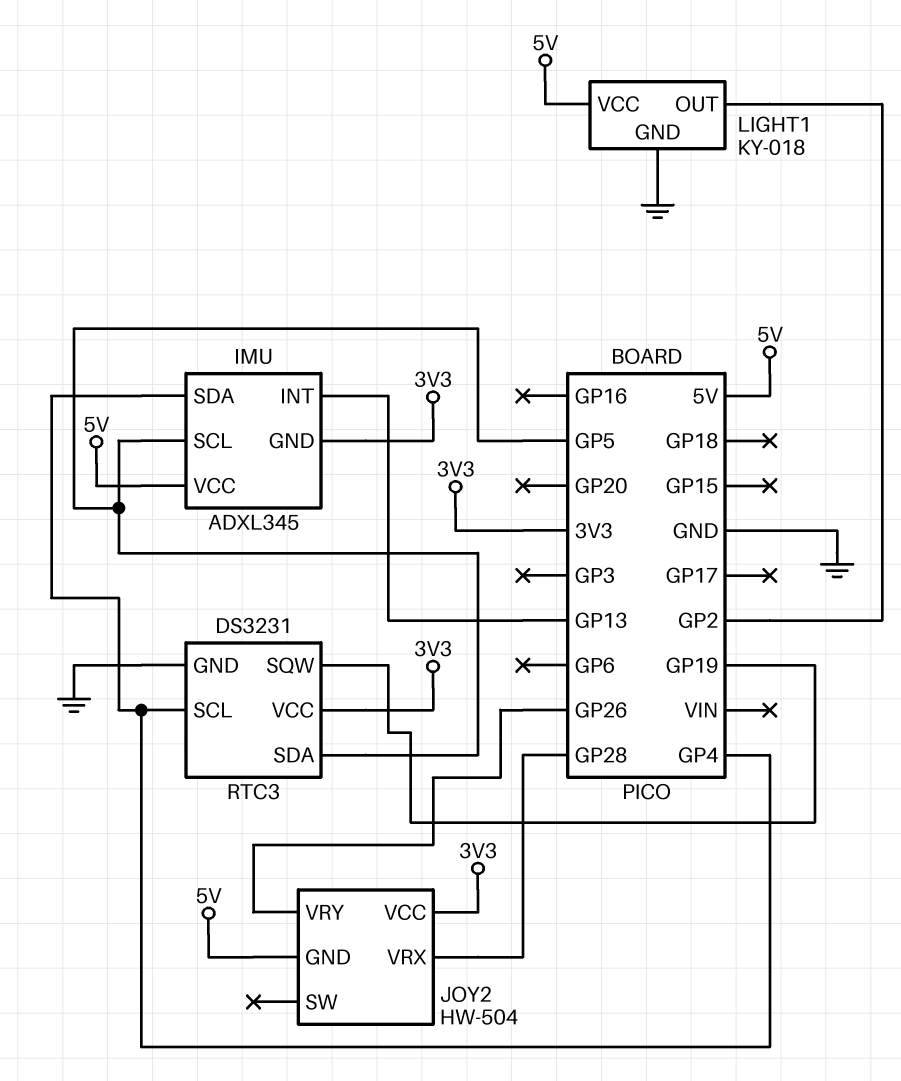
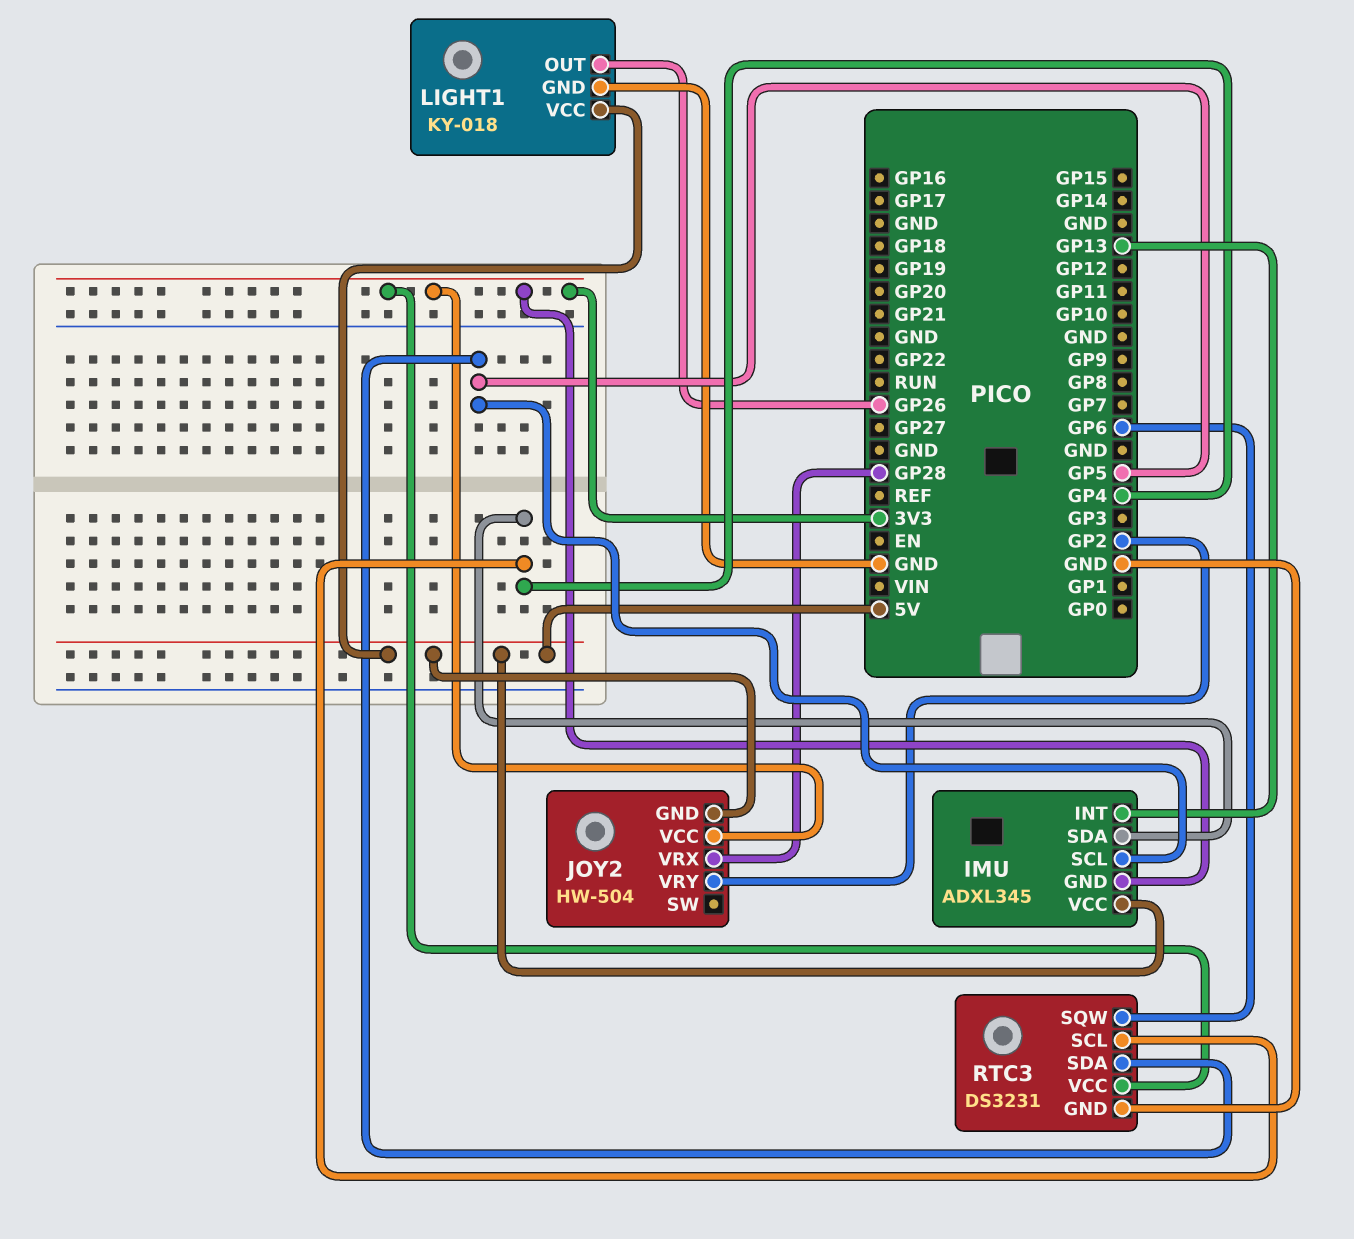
JOY2 pin VRY: GP26 -> GP2
LIGHT1 pin OUT: GP2 -> GP26
RTC3 pin SQW: GP19 -> GP6

